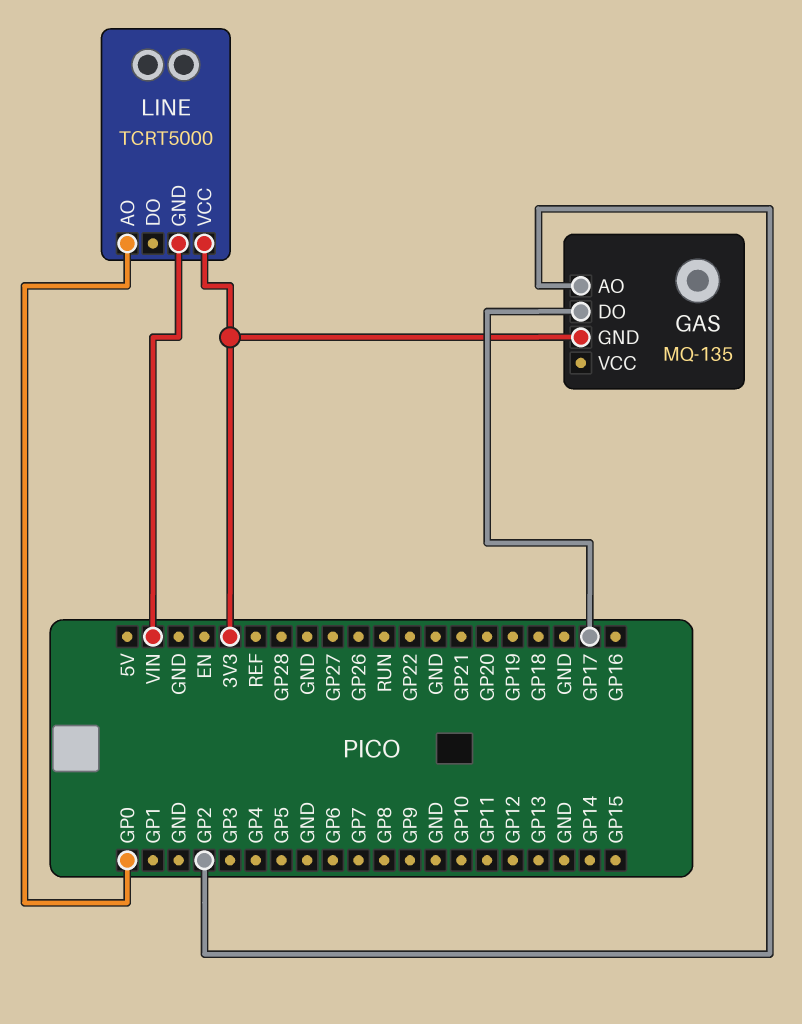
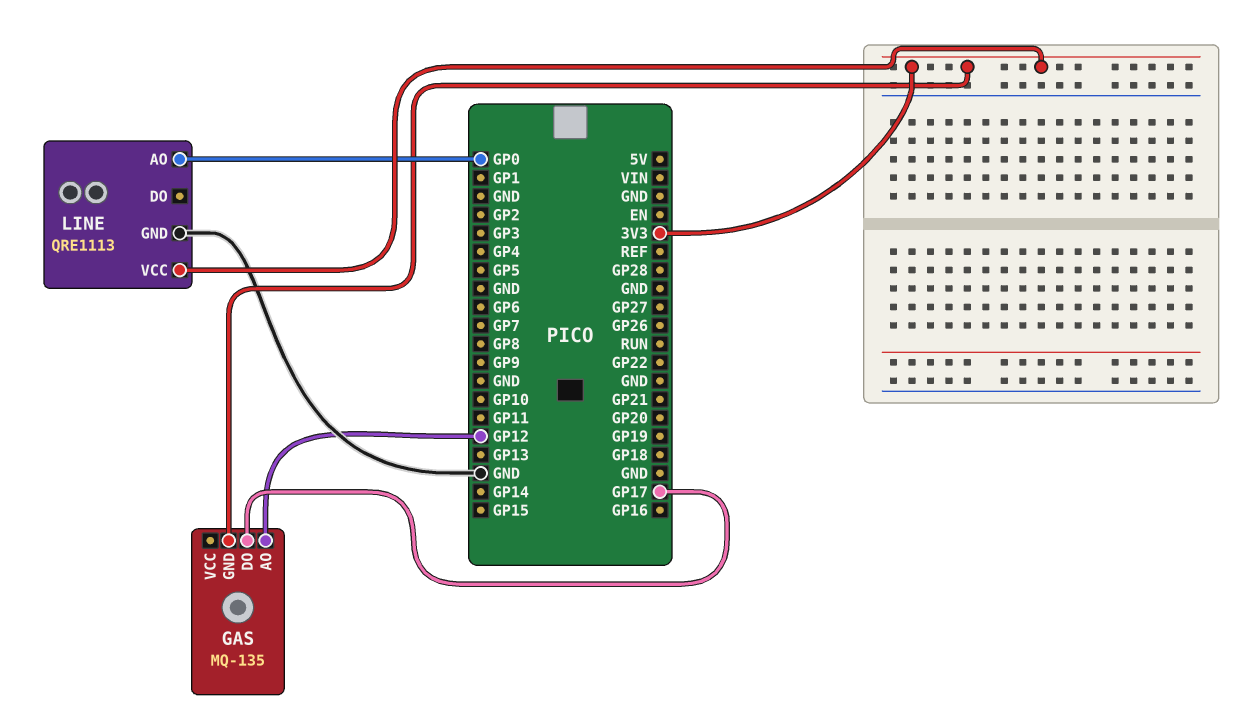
GAS pin AO: GP2 -> GP12
LINE: TCRT5000 -> QRE1113
LINE pin GND: VIN -> GND

